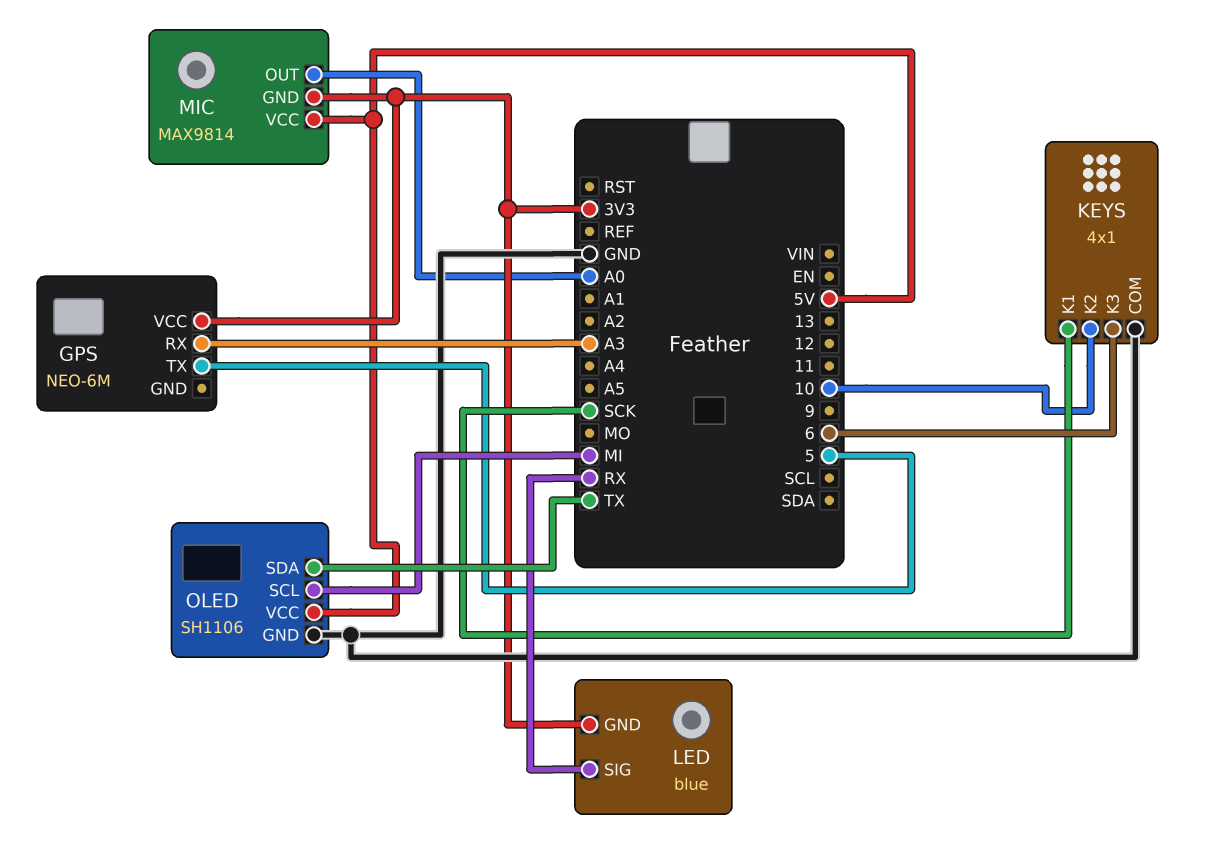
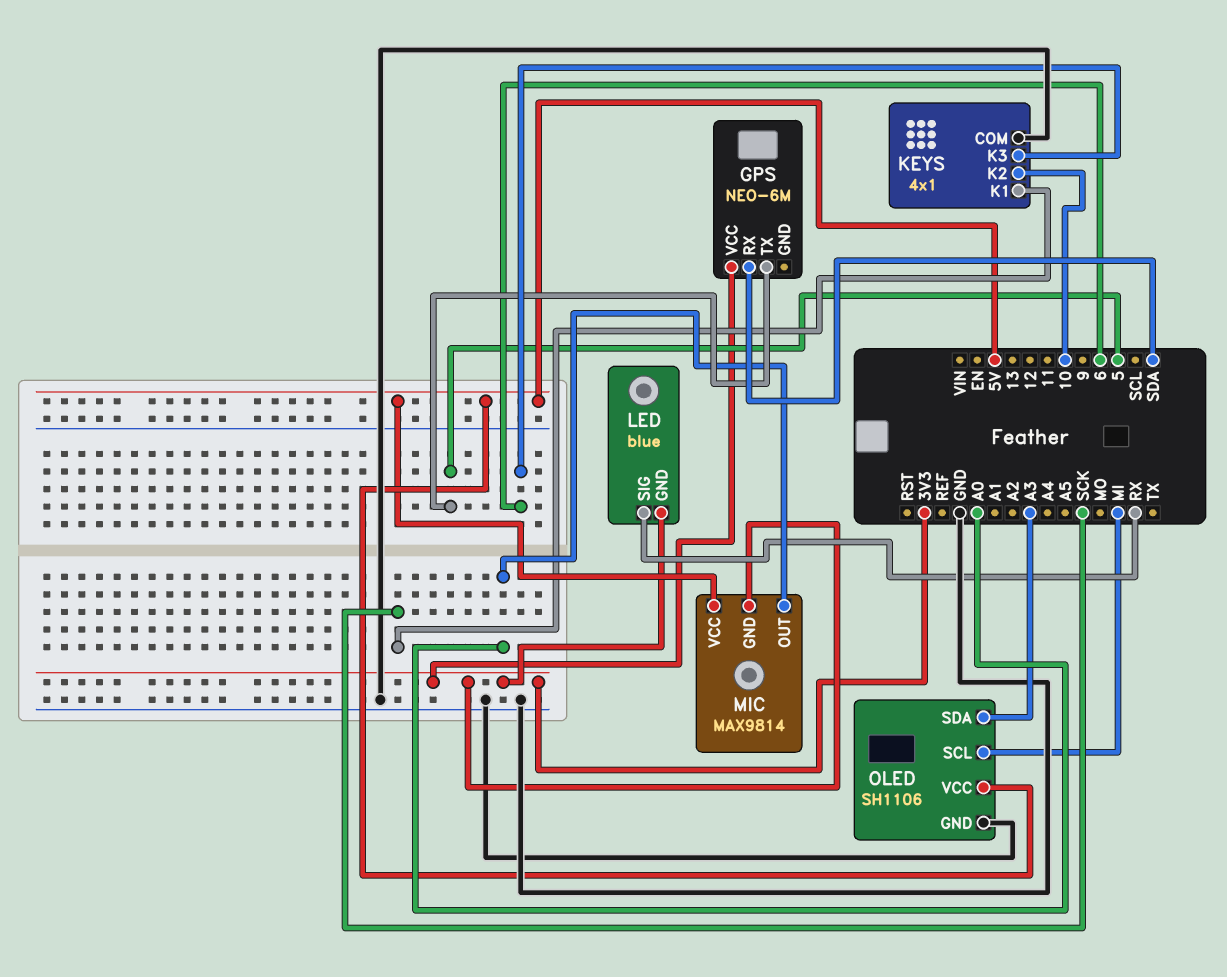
GPS pin RX: A3 -> SDA
OLED pin SDA: TX -> A3

